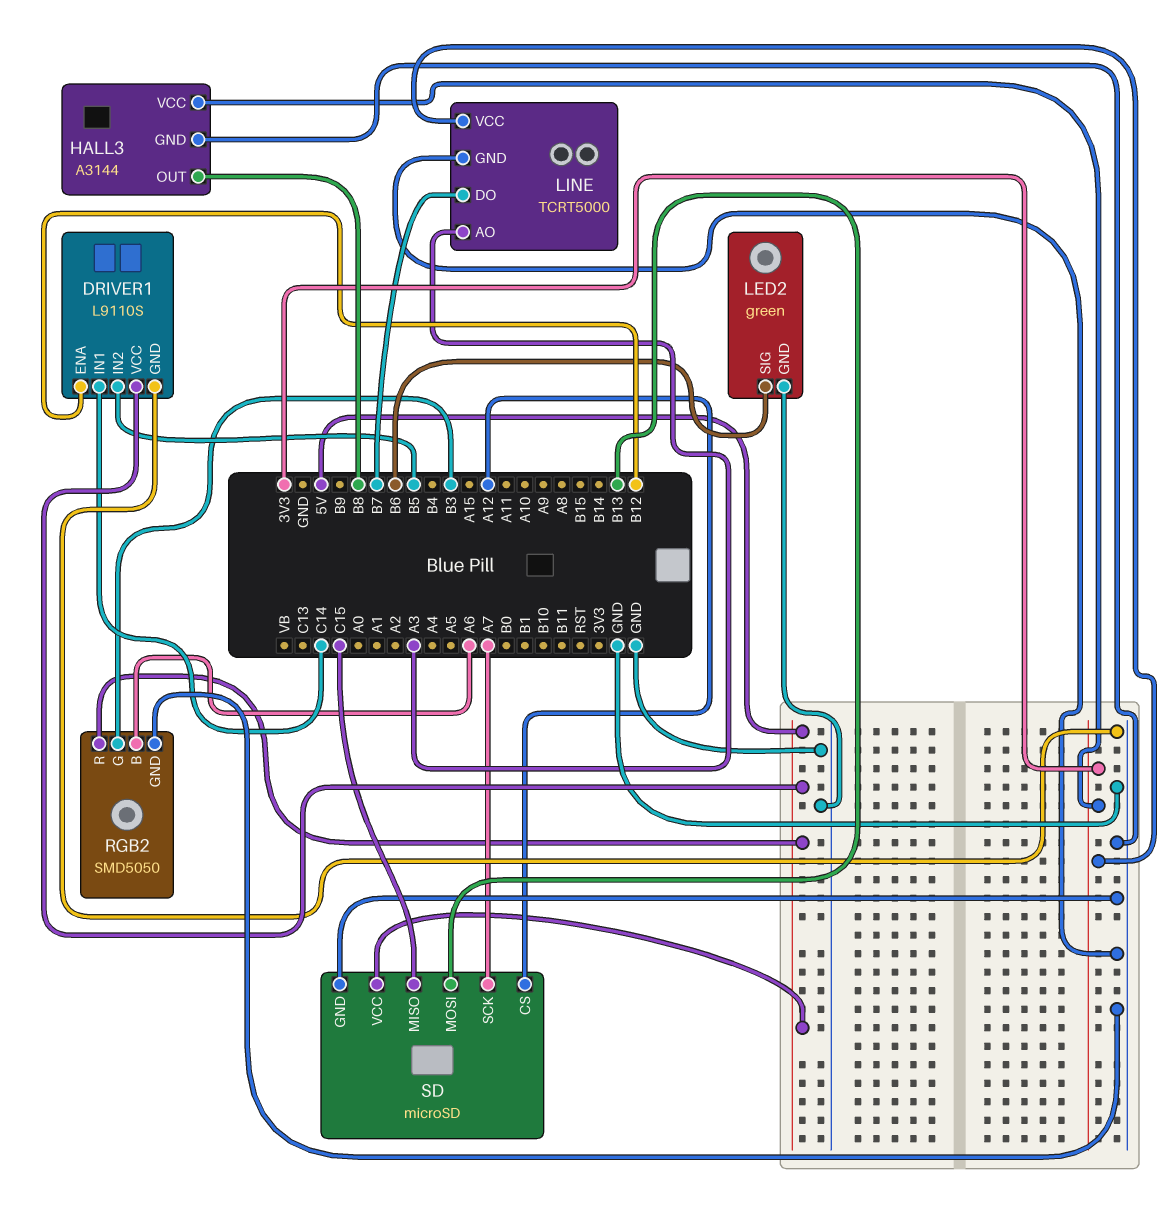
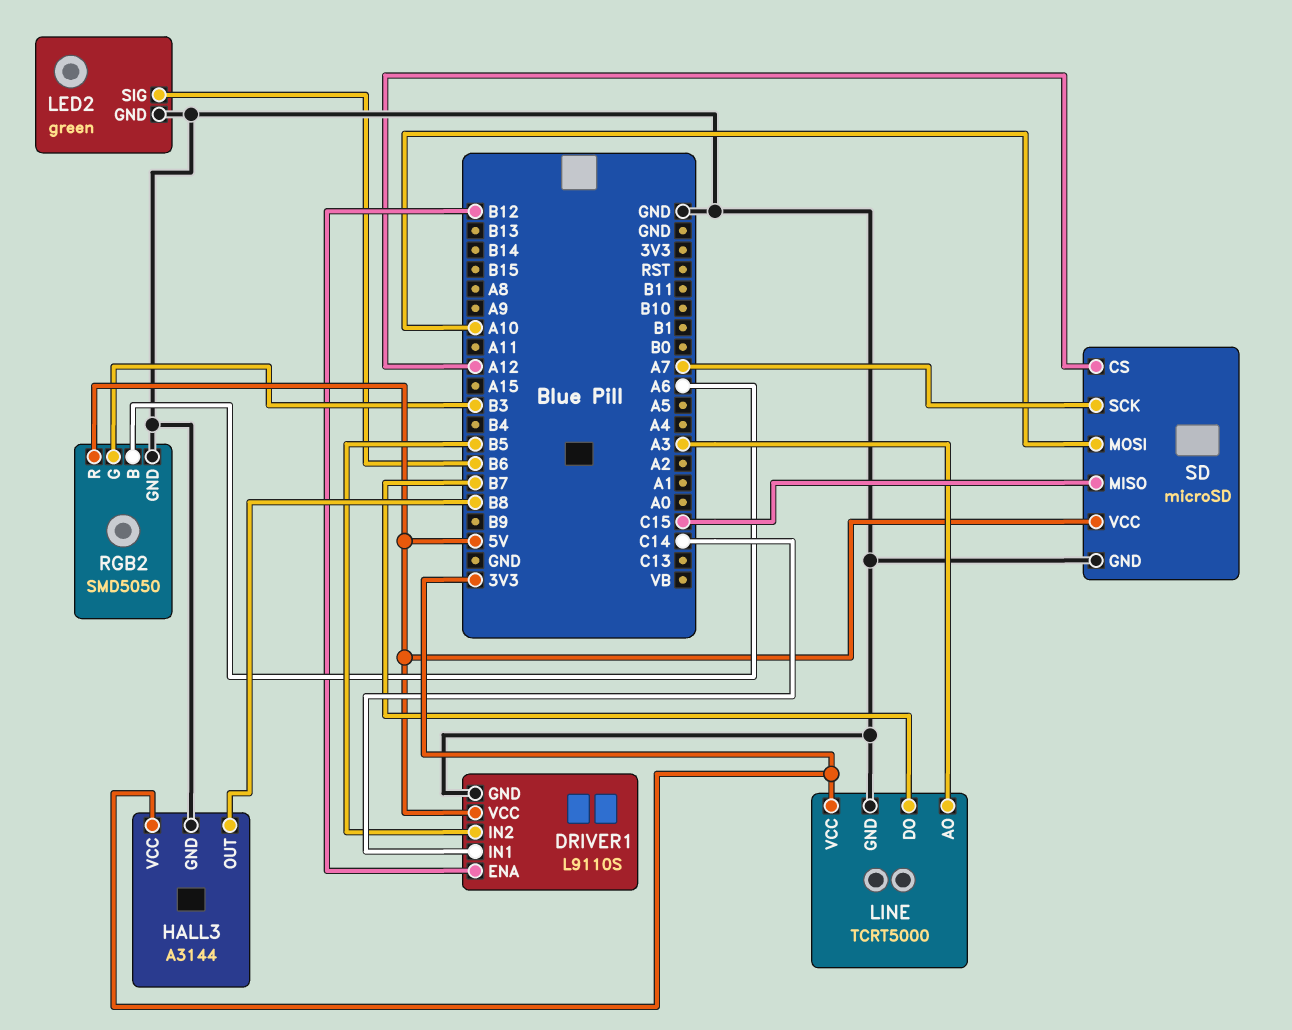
SD pin MOSI: B13 -> A10

